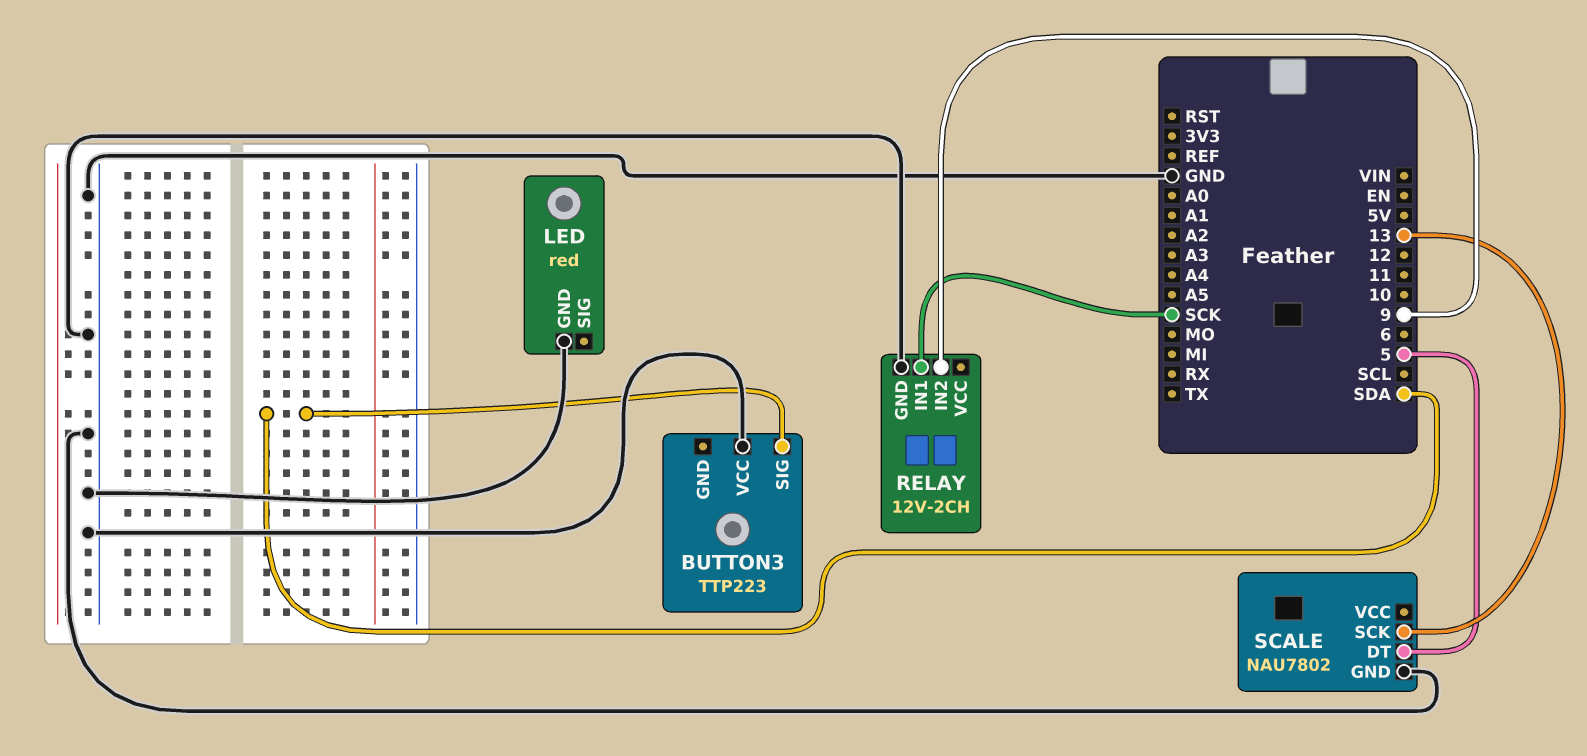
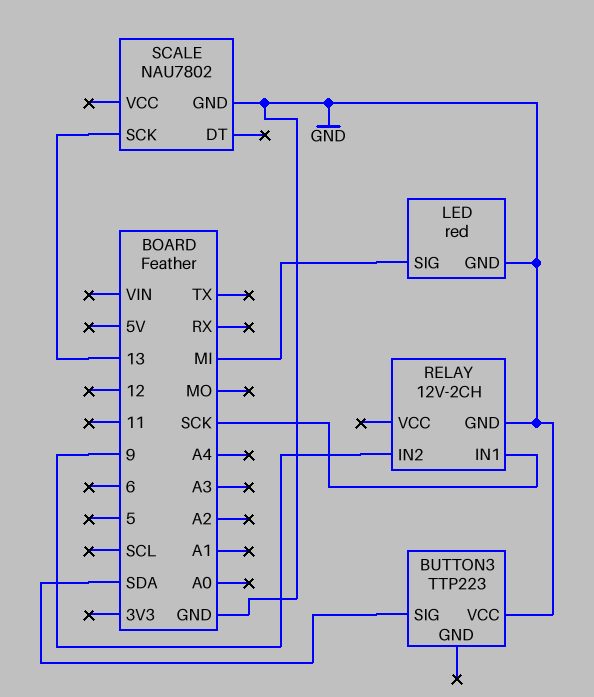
LED pin SIG: none -> MI
SCALE pin DT: 5 -> none

